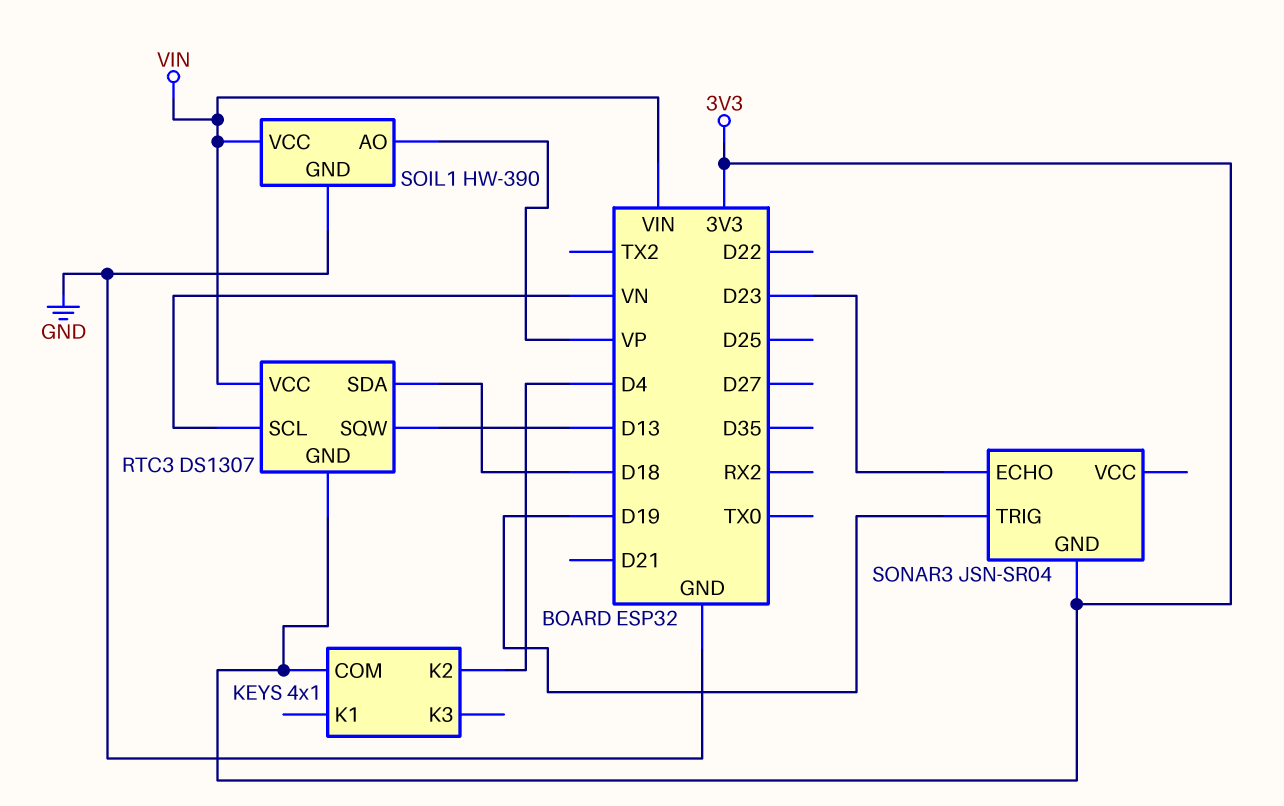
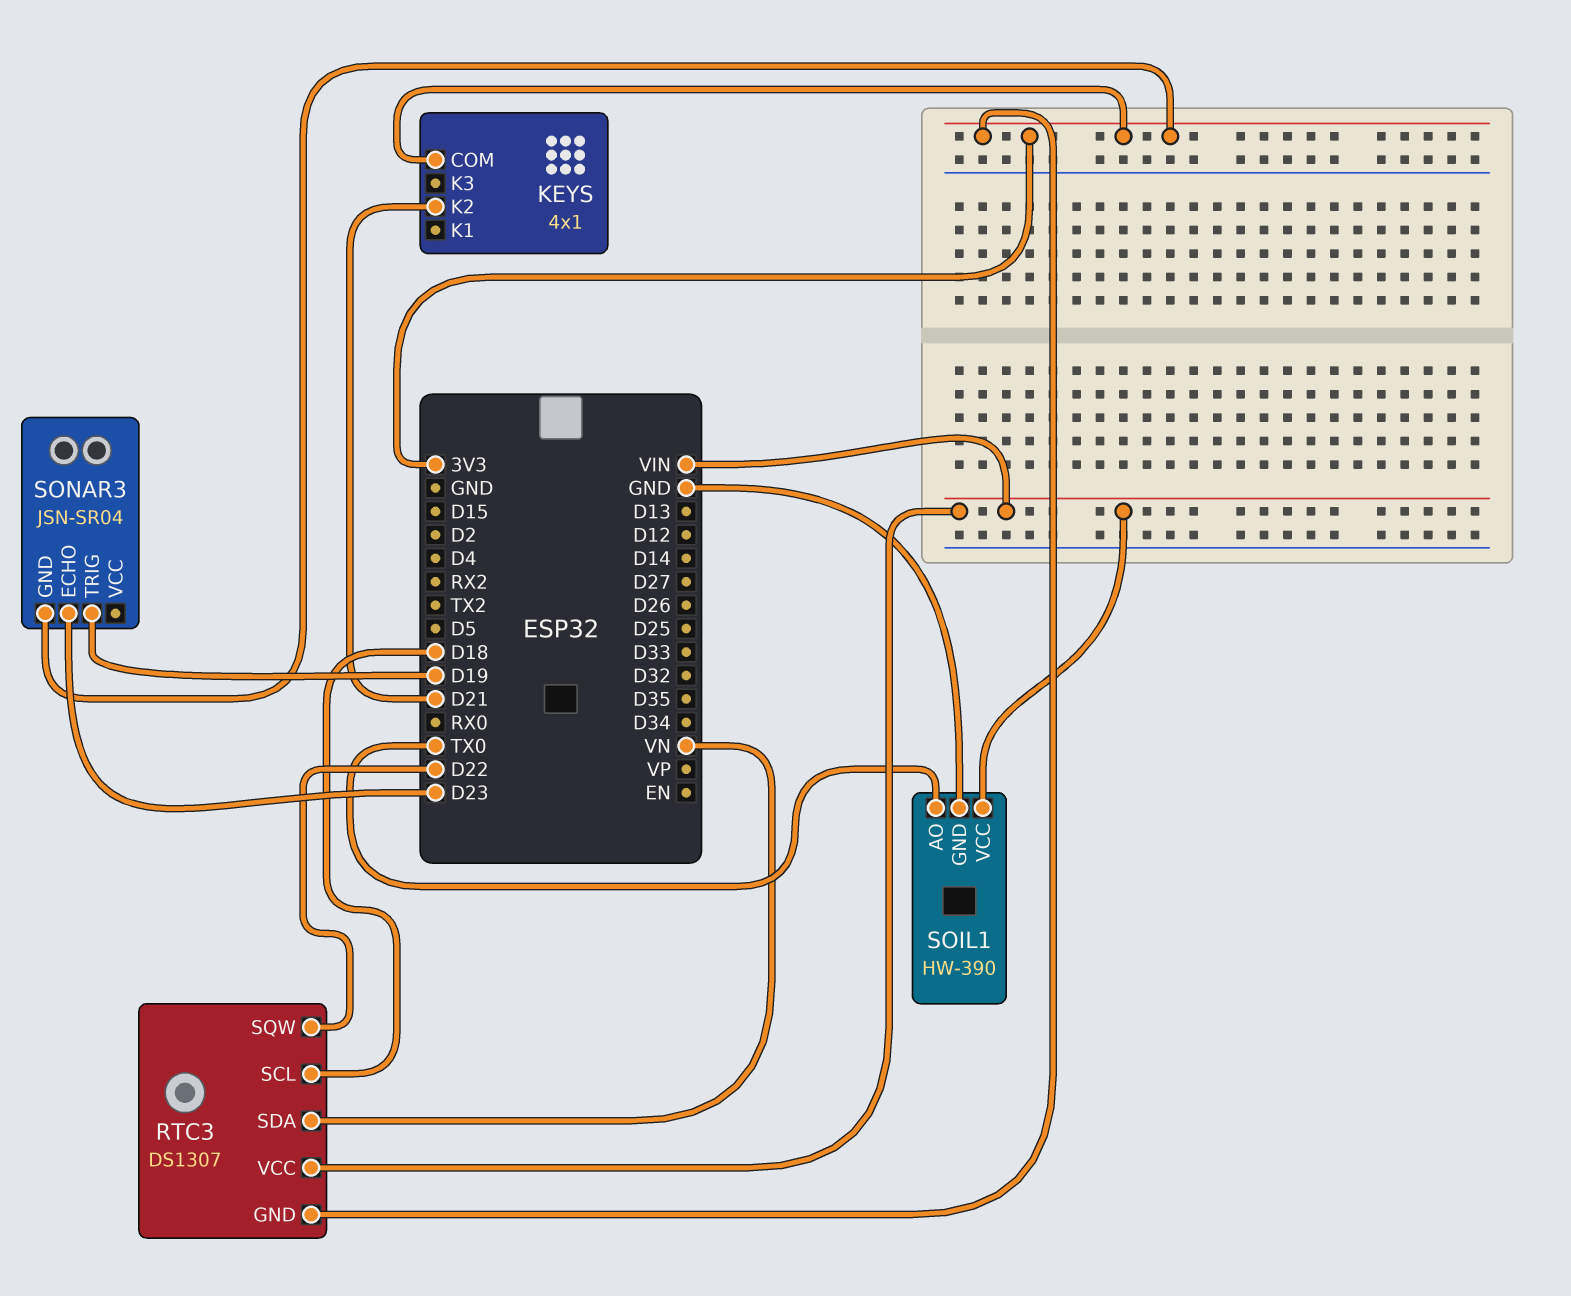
KEYS pin K2: D4 -> D21
RTC3 pin SCL: VN -> D18
RTC3 pin SDA: D18 -> VN
RTC3 pin SQW: D13 -> D22
SOIL1 pin AO: VP -> TX0

